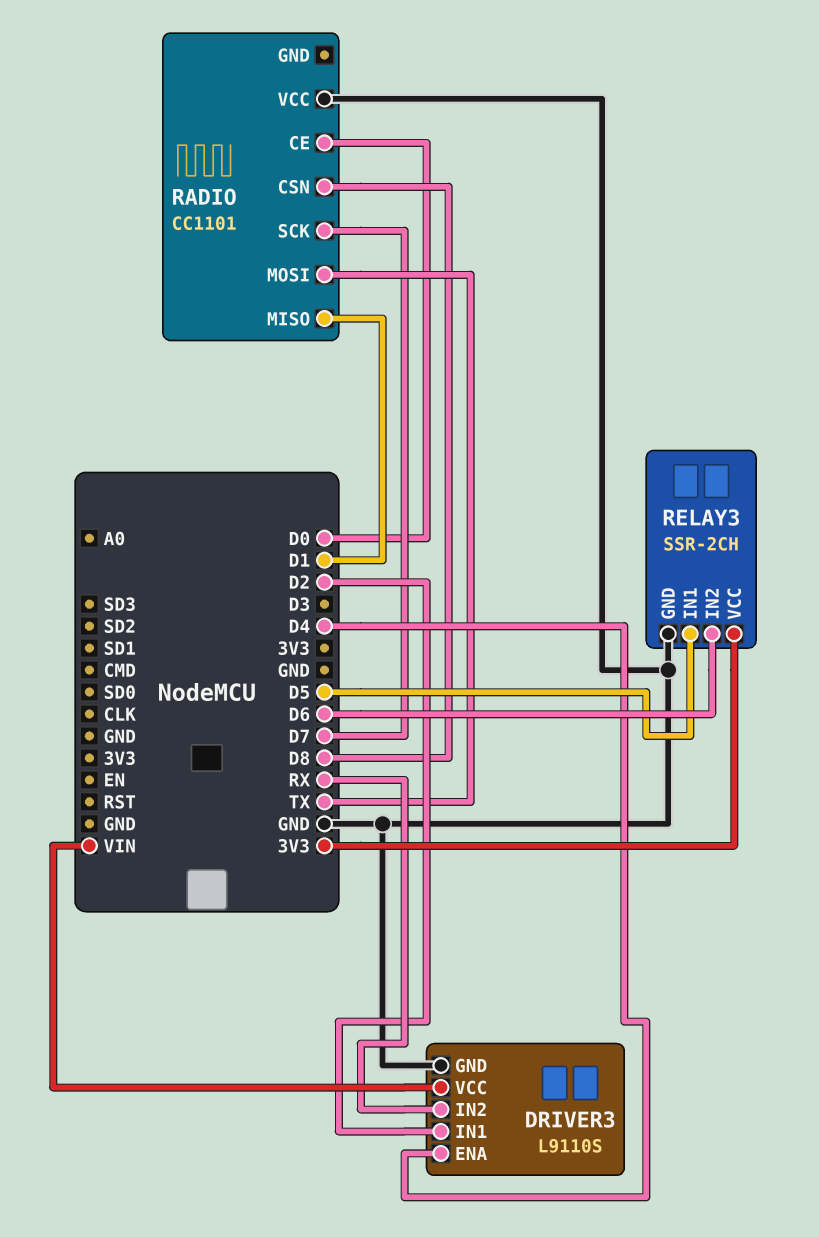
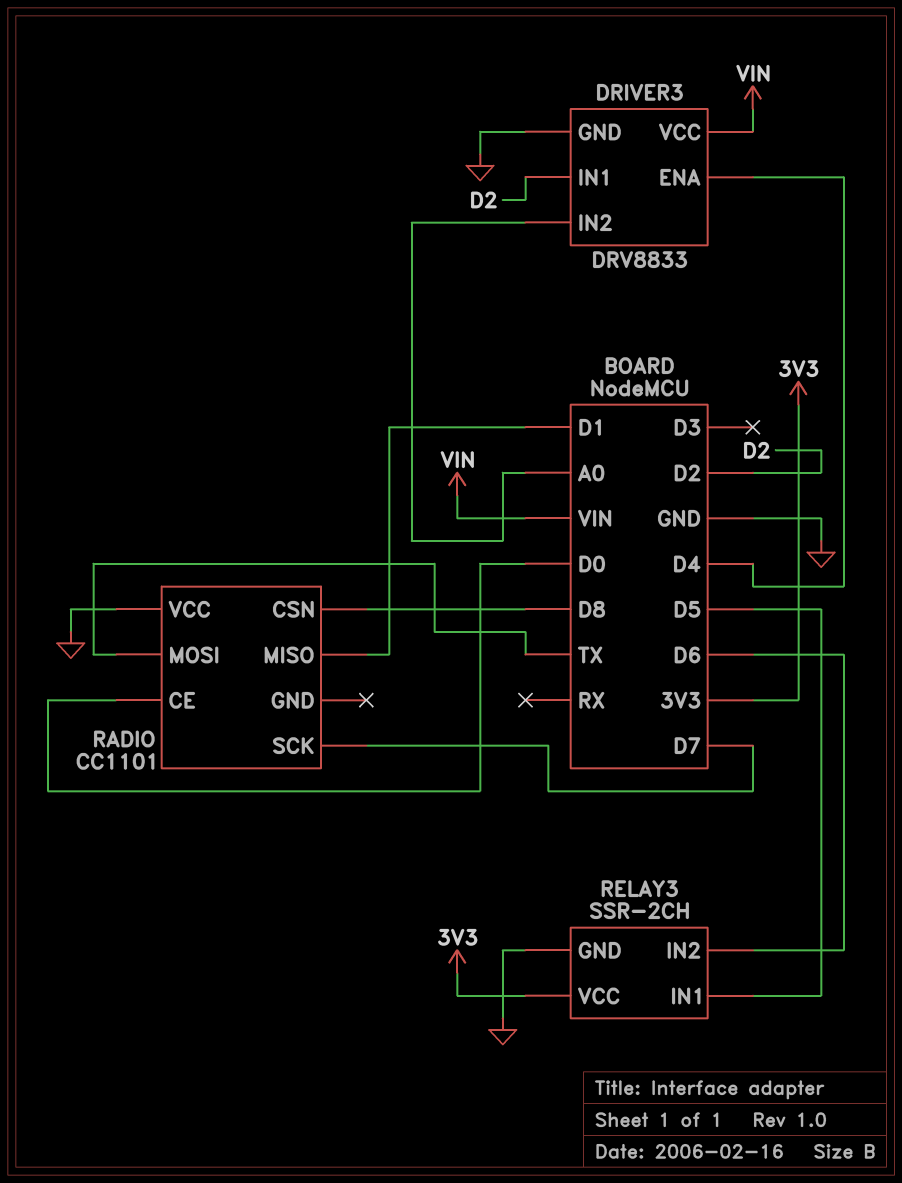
DRIVER3: L9110S -> DRV8833
DRIVER3 pin IN2: RX -> A0

